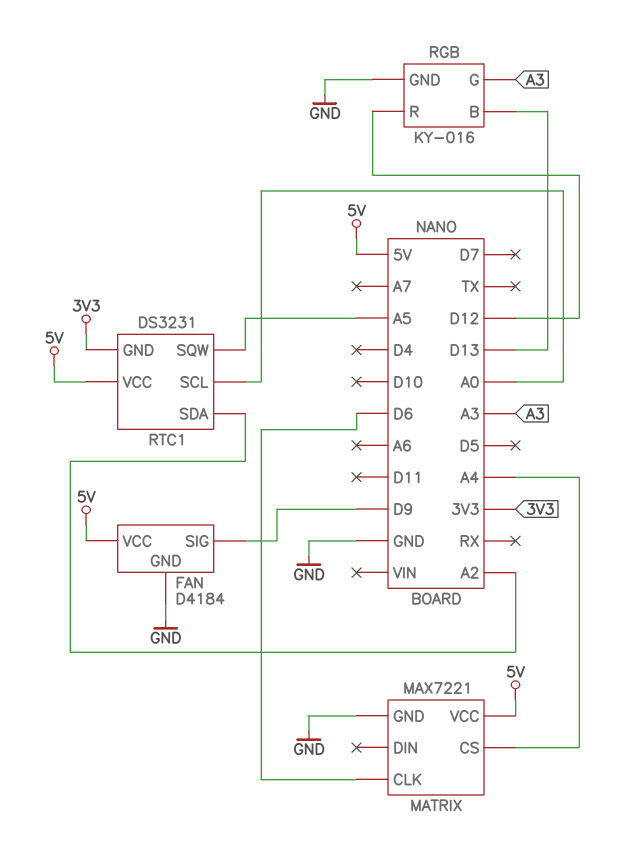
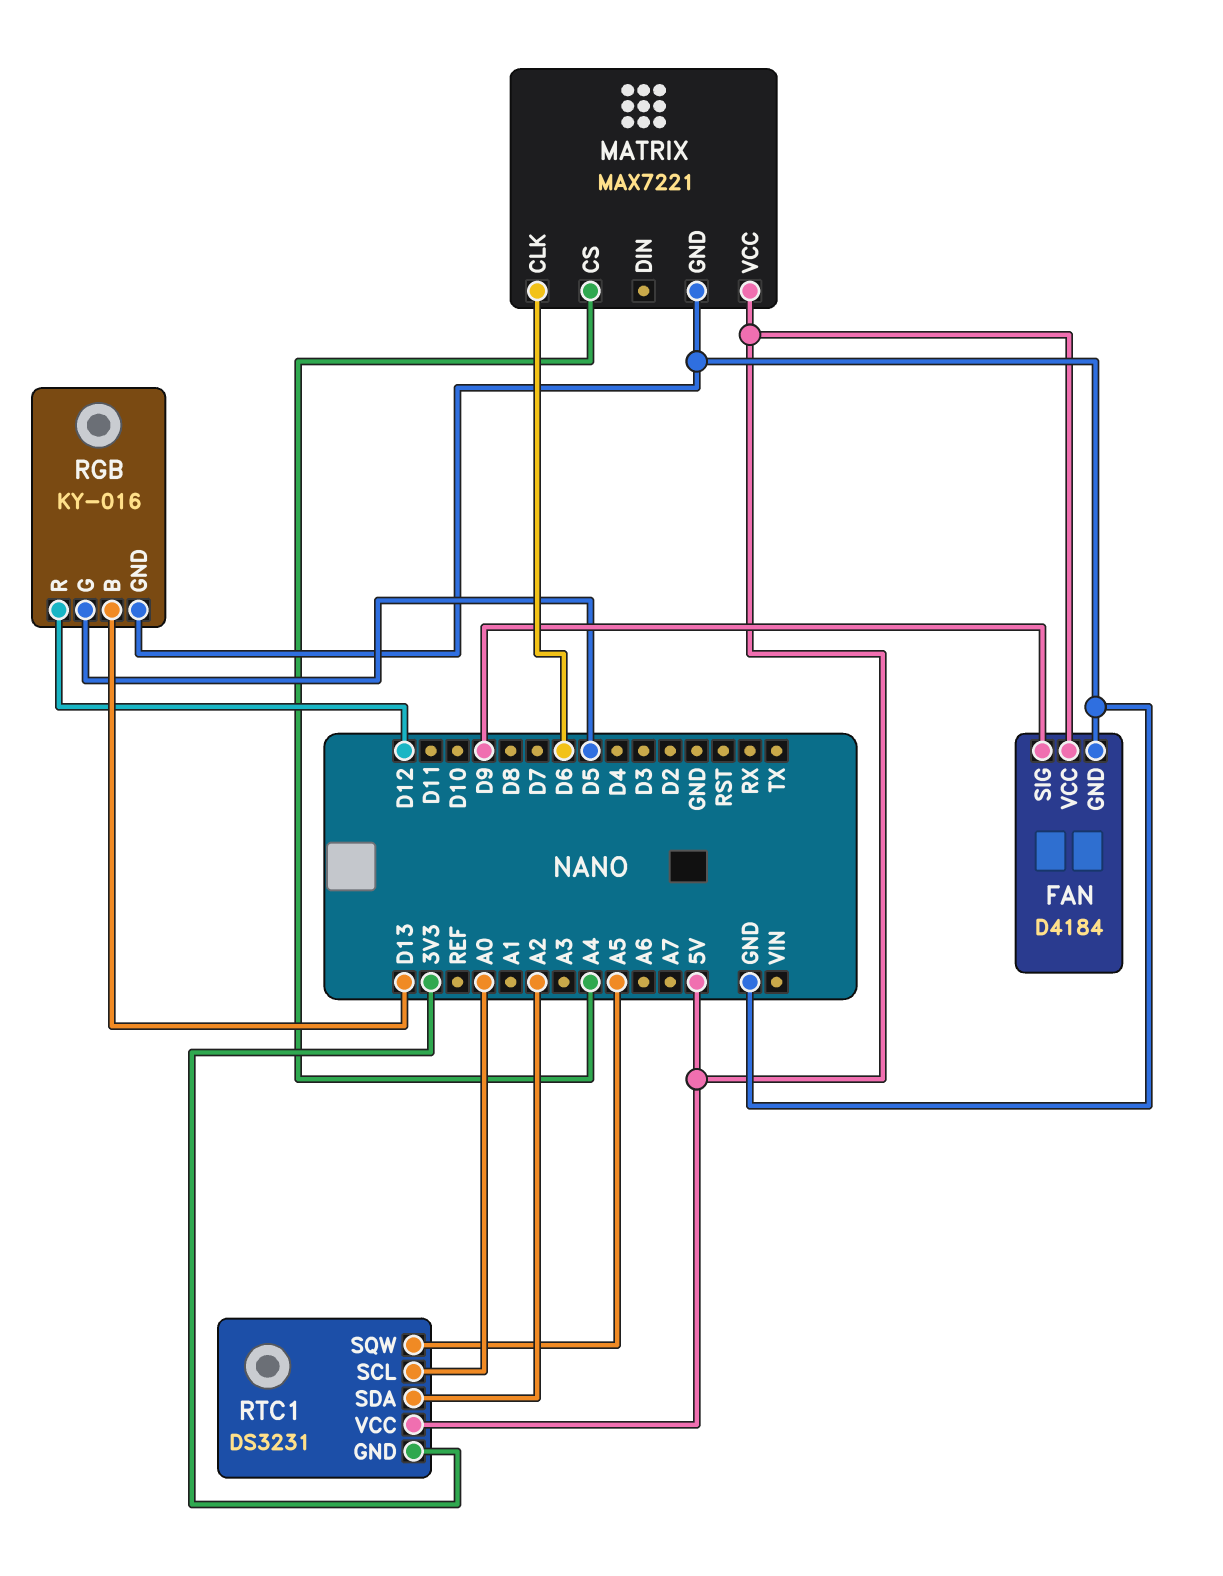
RGB pin G: A3 -> D5

